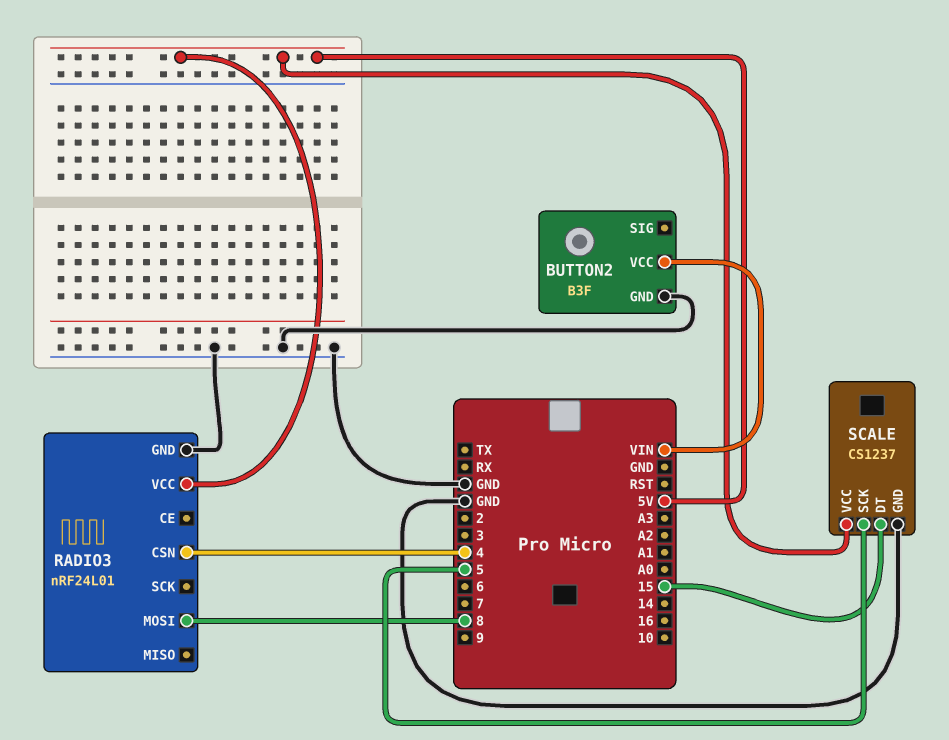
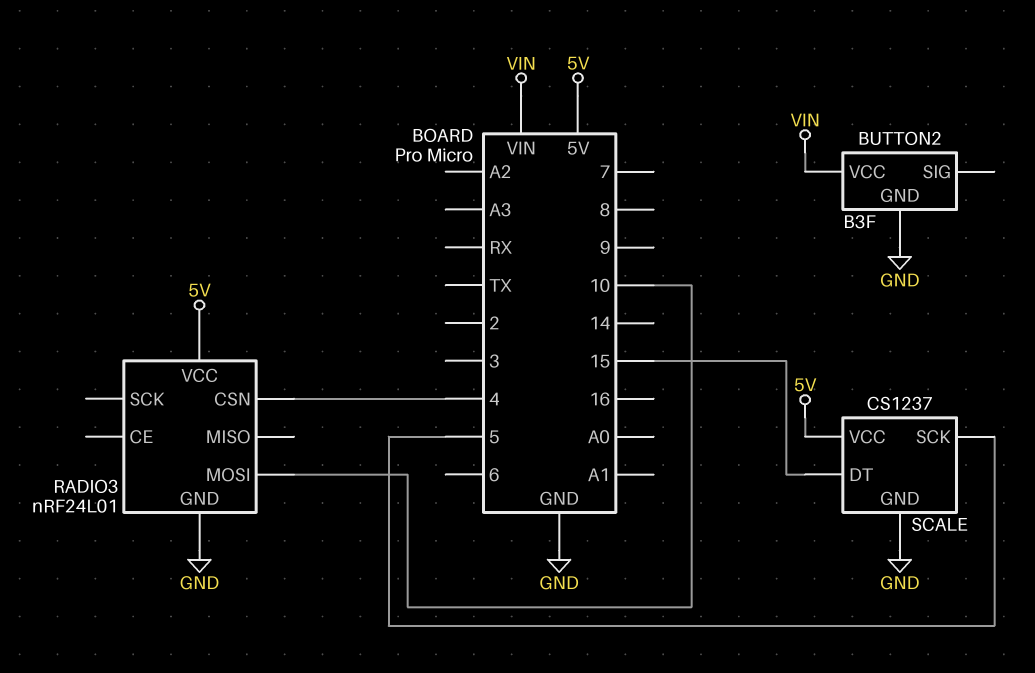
RADIO3 pin MOSI: 8 -> 10

